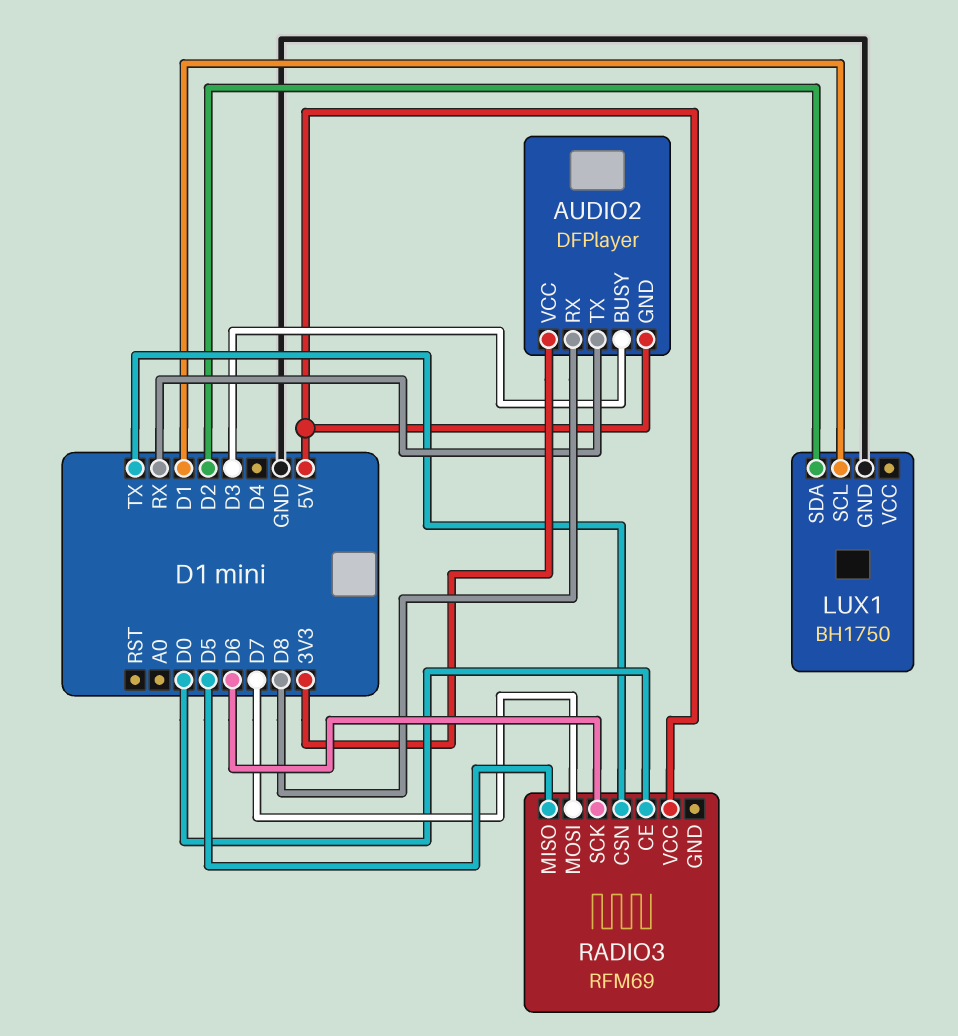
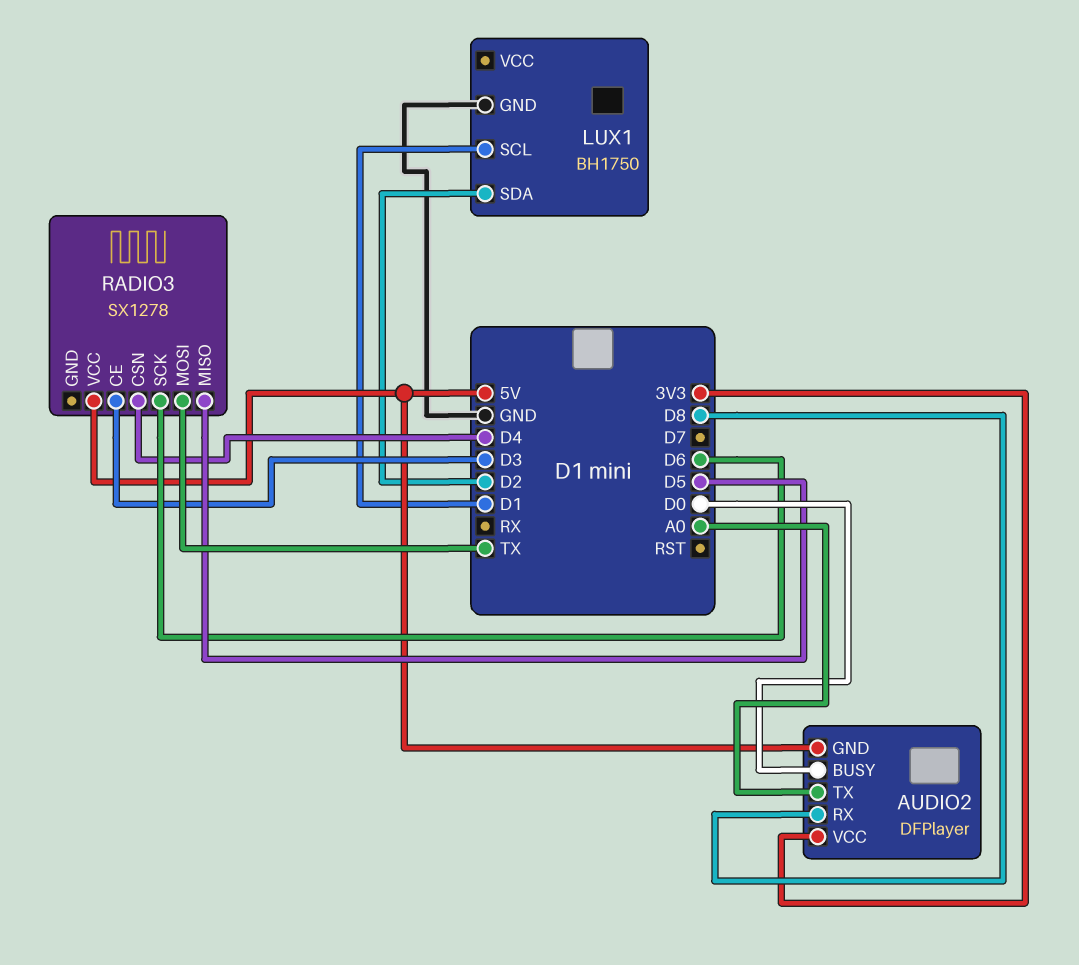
AUDIO2 pin BUSY: D3 -> D0
AUDIO2 pin TX: RX -> A0
RADIO3: RFM69 -> SX1278
RADIO3 pin CE: D0 -> D3
RADIO3 pin CSN: TX -> D4
RADIO3 pin MOSI: D7 -> TX

